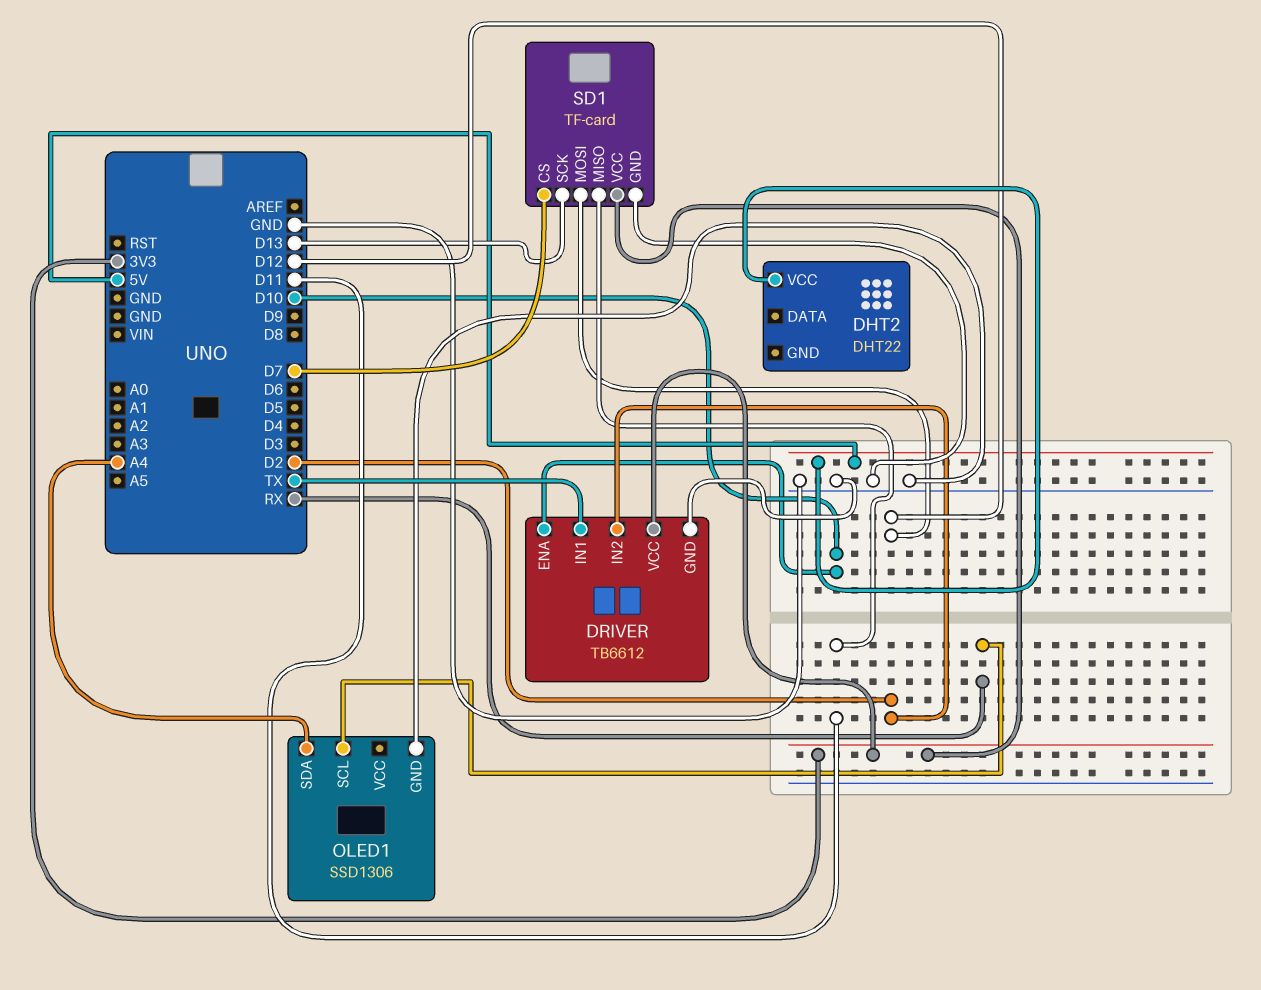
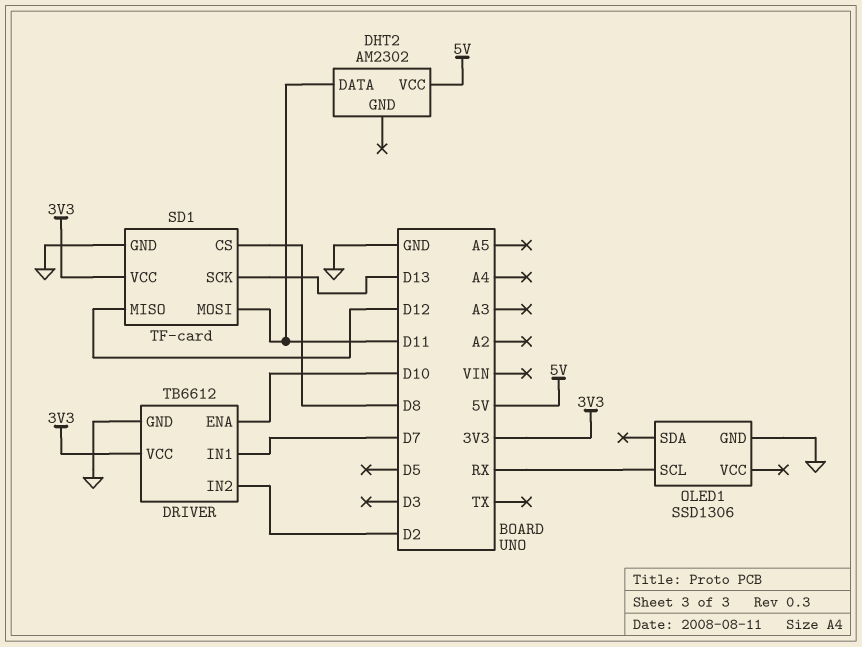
DHT2: DHT22 -> AM2302
DHT2 pin DATA: none -> D11
DRIVER pin IN1: TX -> D7
OLED1 pin SDA: A4 -> none
SD1 pin CS: D7 -> D8
SD1 pin MISO: D11 -> D12
SD1 pin MOSI: D12 -> D11

